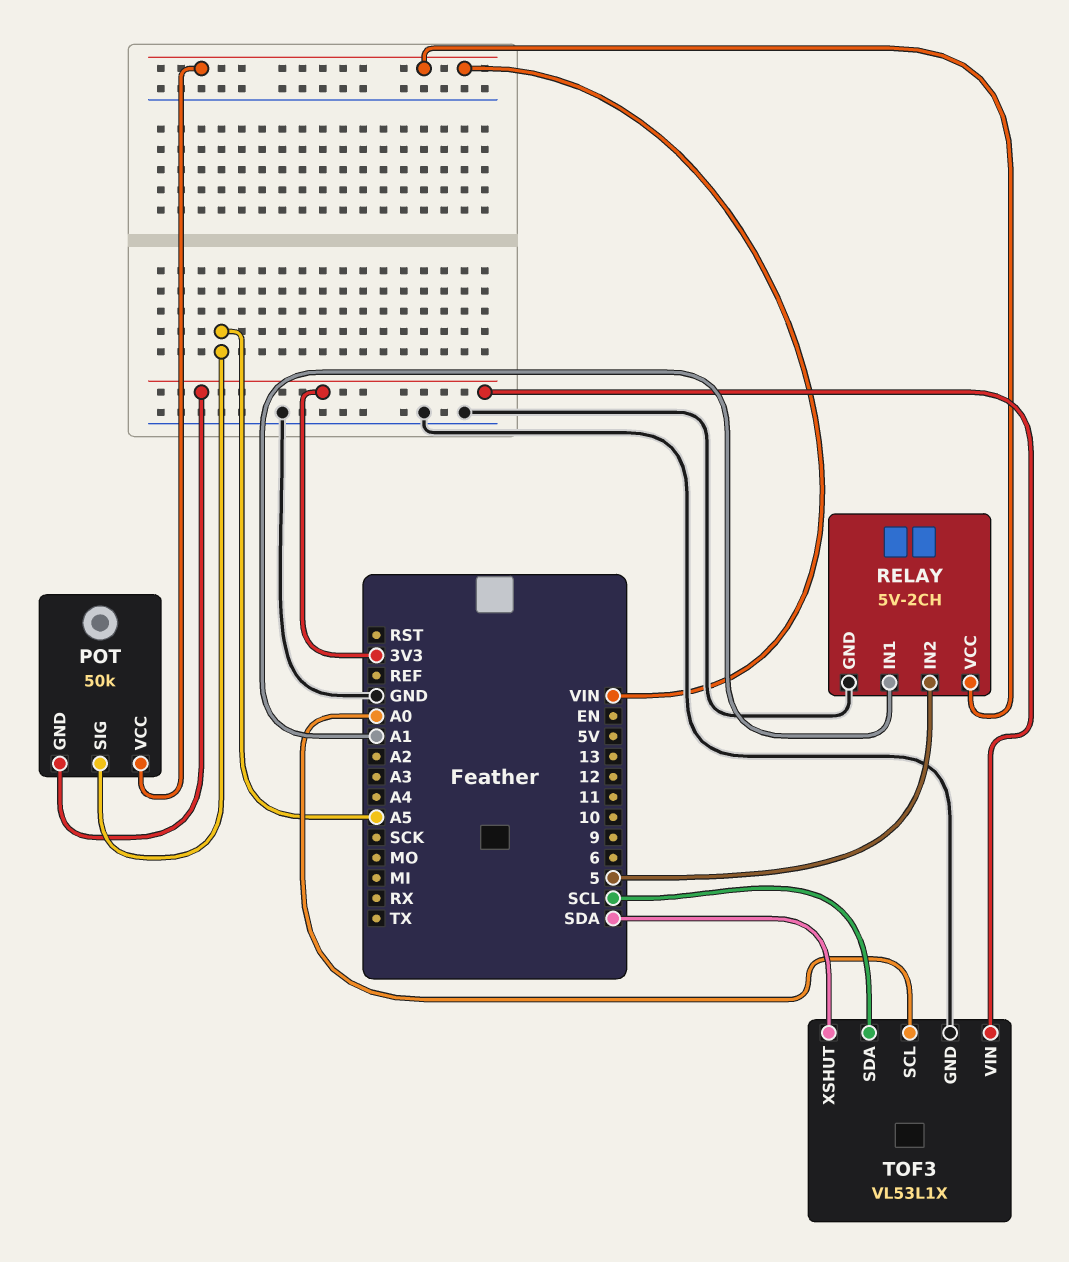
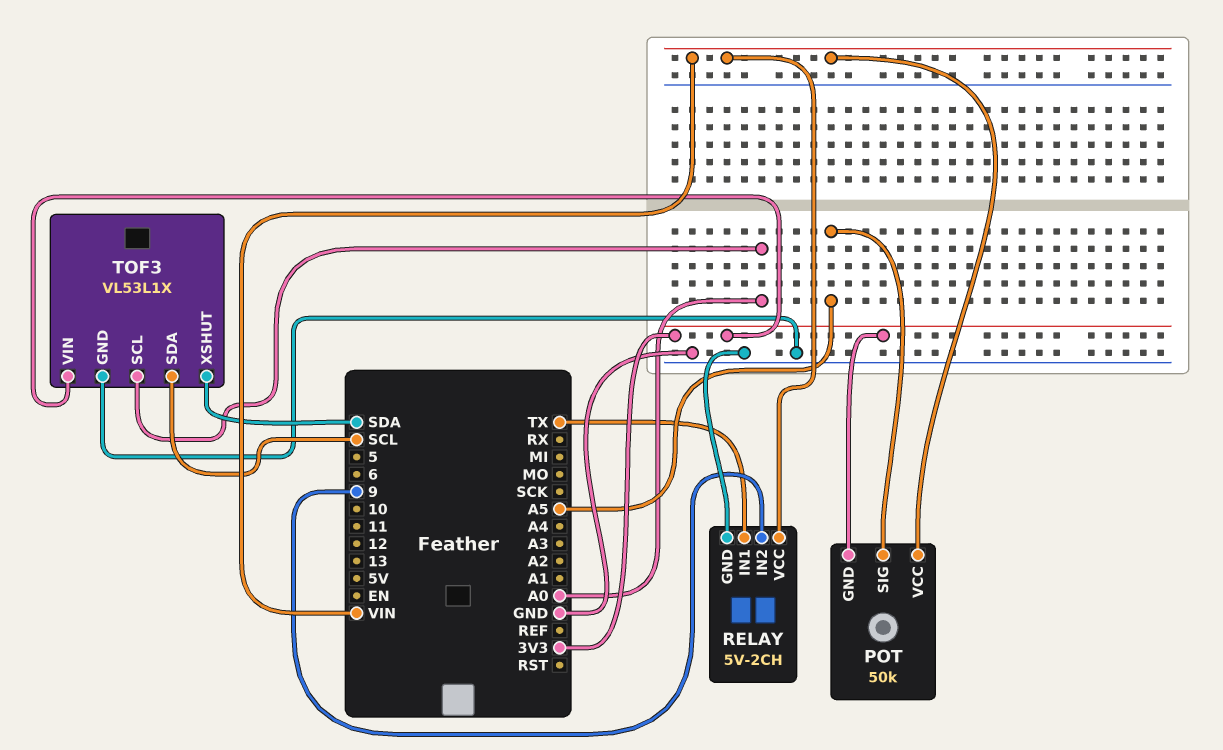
RELAY pin IN1: A1 -> TX
RELAY pin IN2: 5 -> 9

